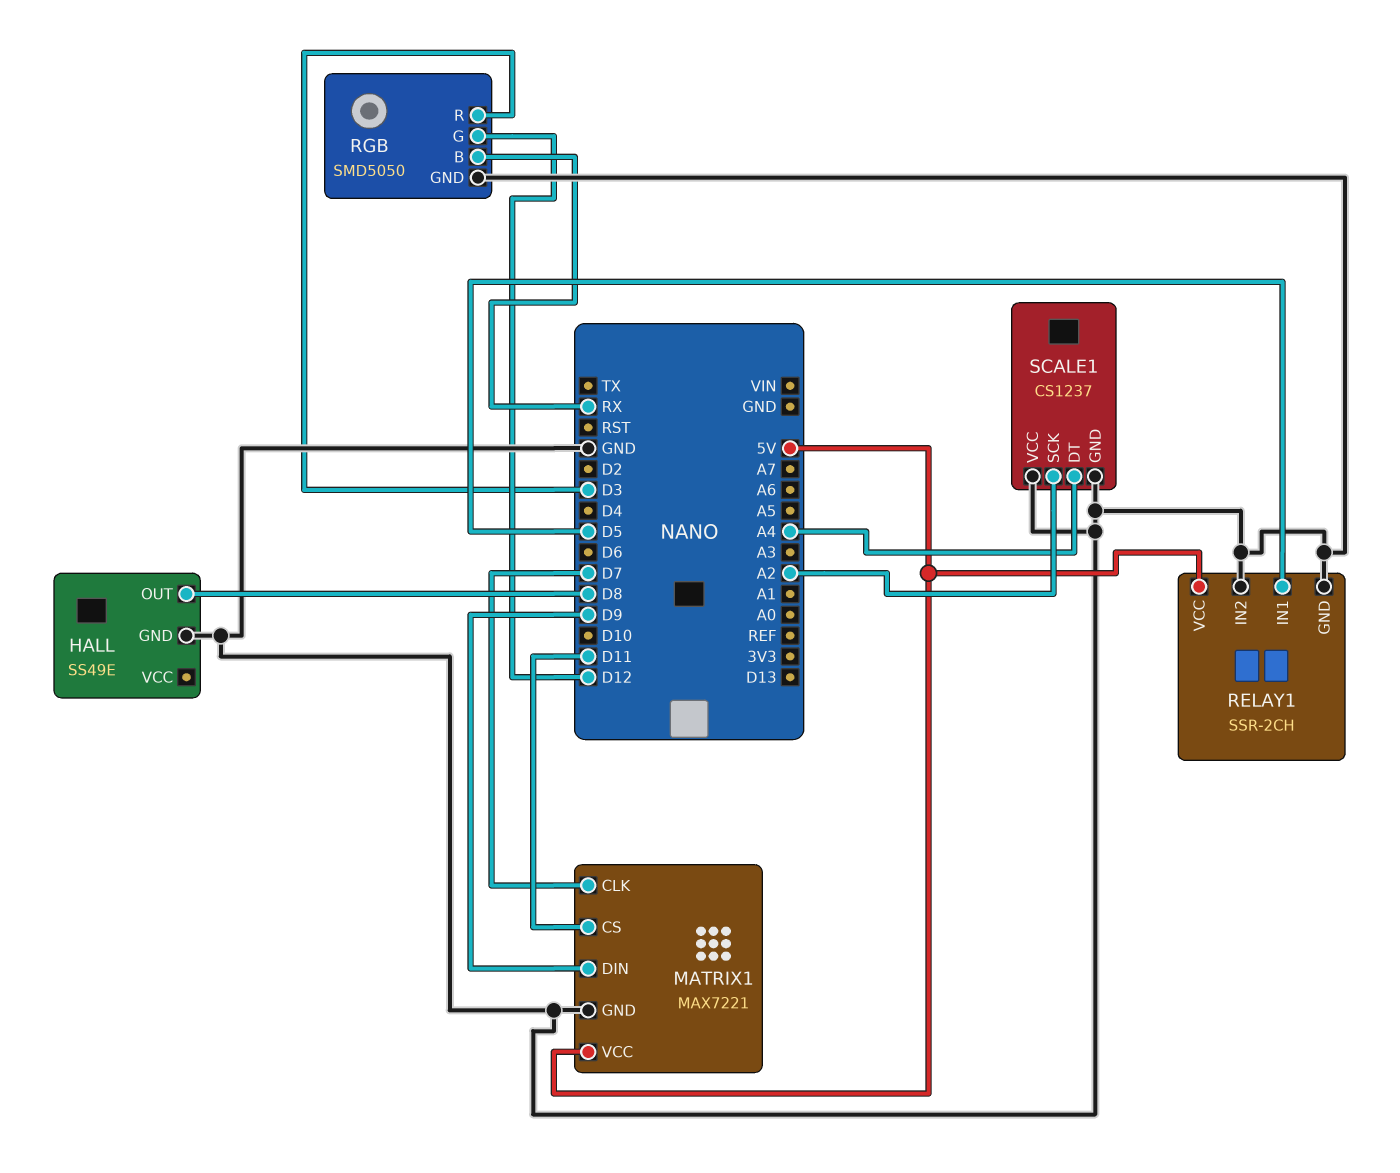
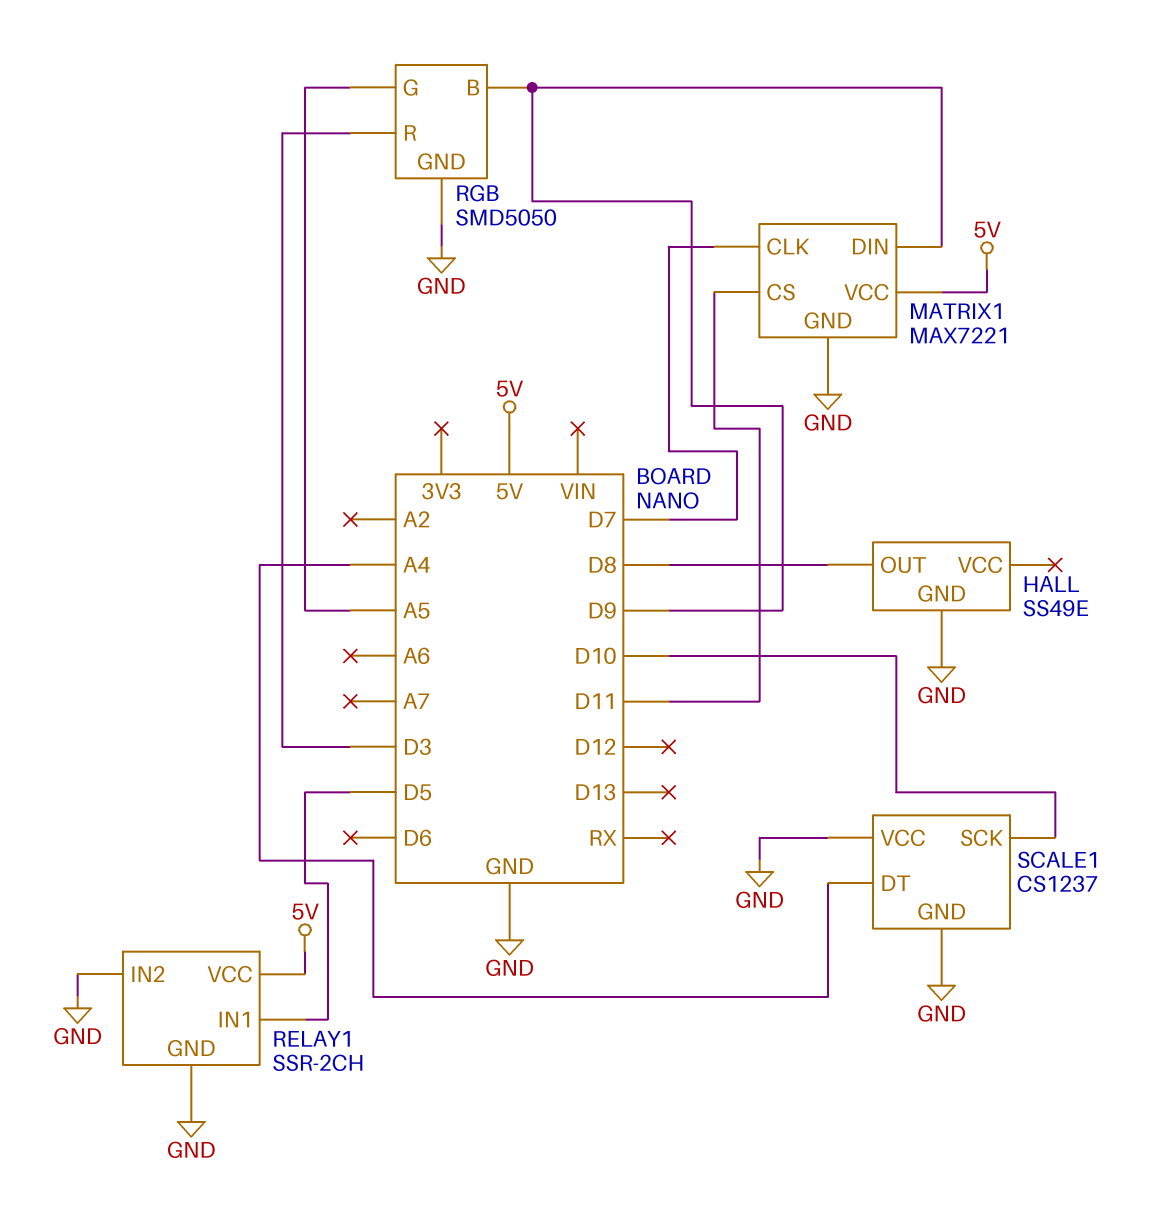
RGB pin B: RX -> D9
RGB pin G: D12 -> A5
SCALE1 pin SCK: A2 -> D10

